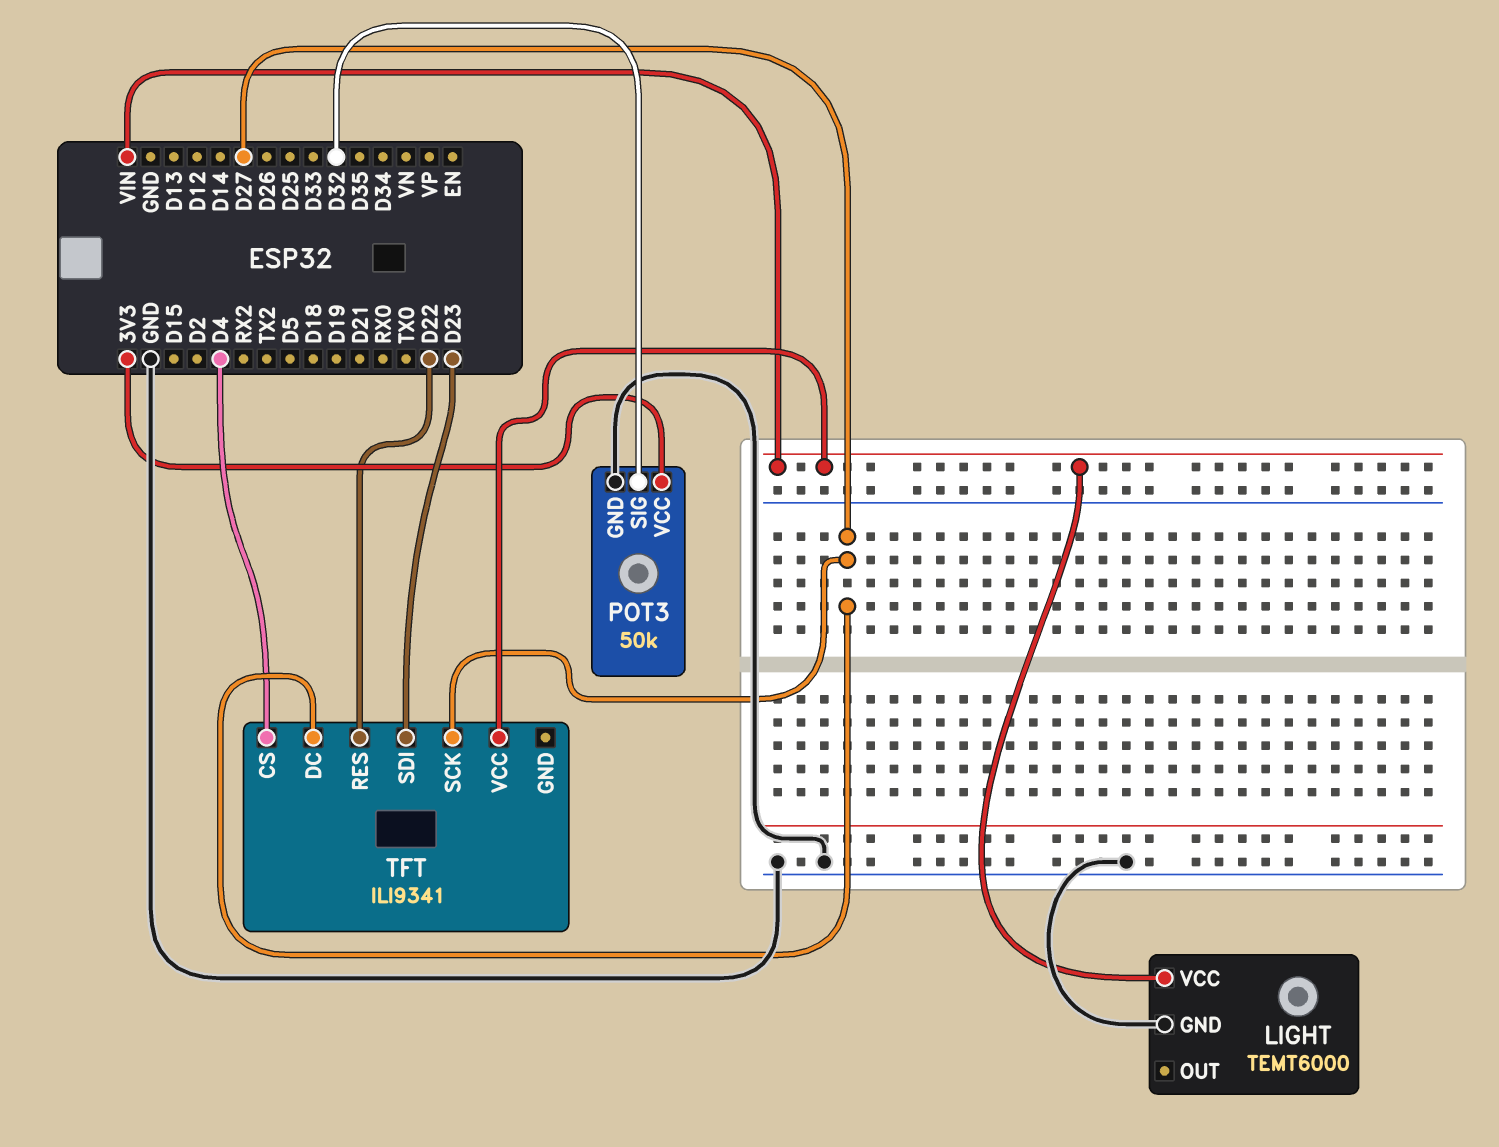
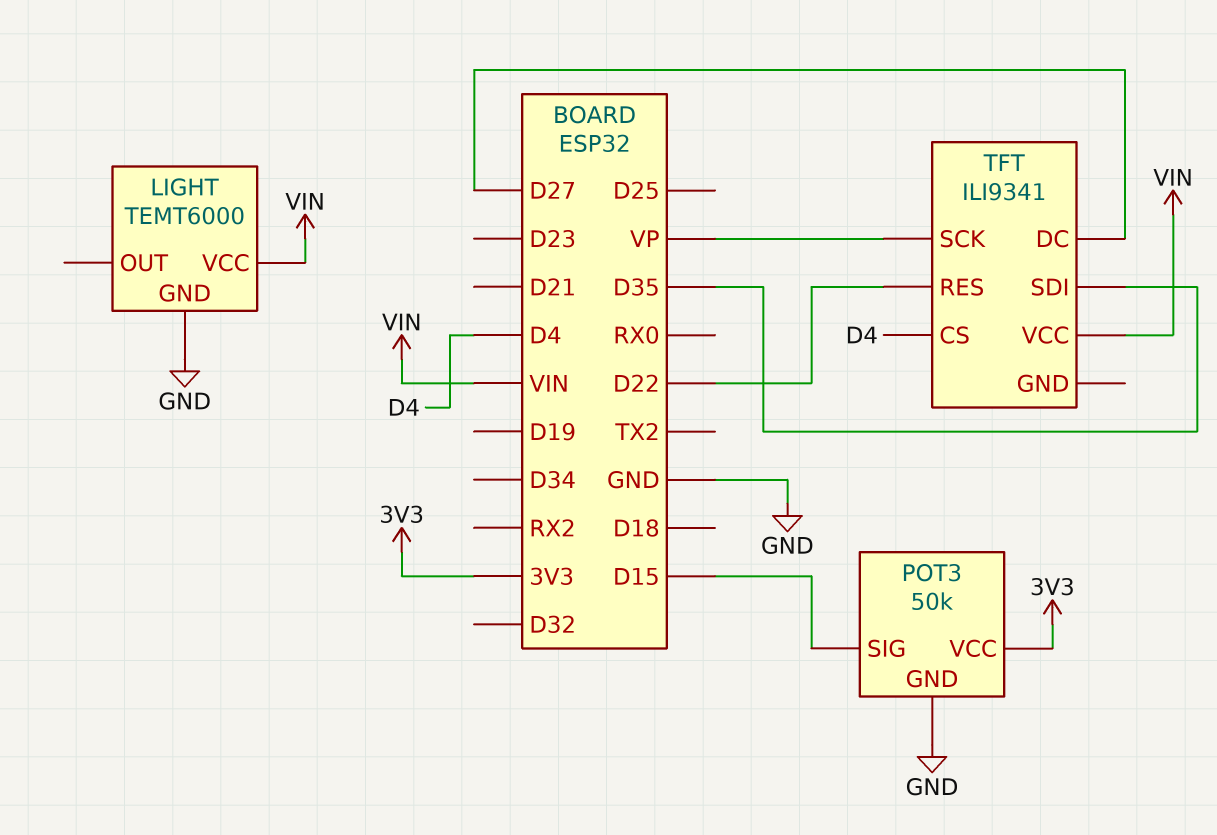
POT3 pin SIG: D32 -> D15
TFT pin SCK: D27 -> VP
TFT pin SDI: D23 -> D35

